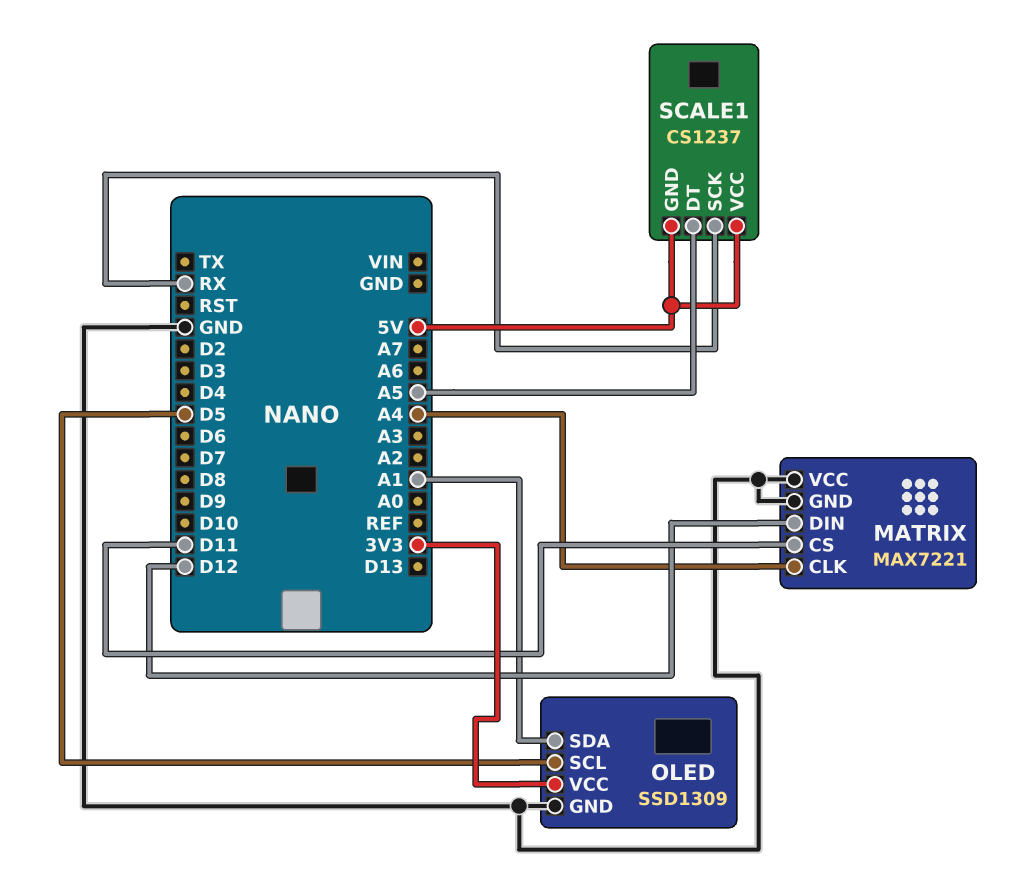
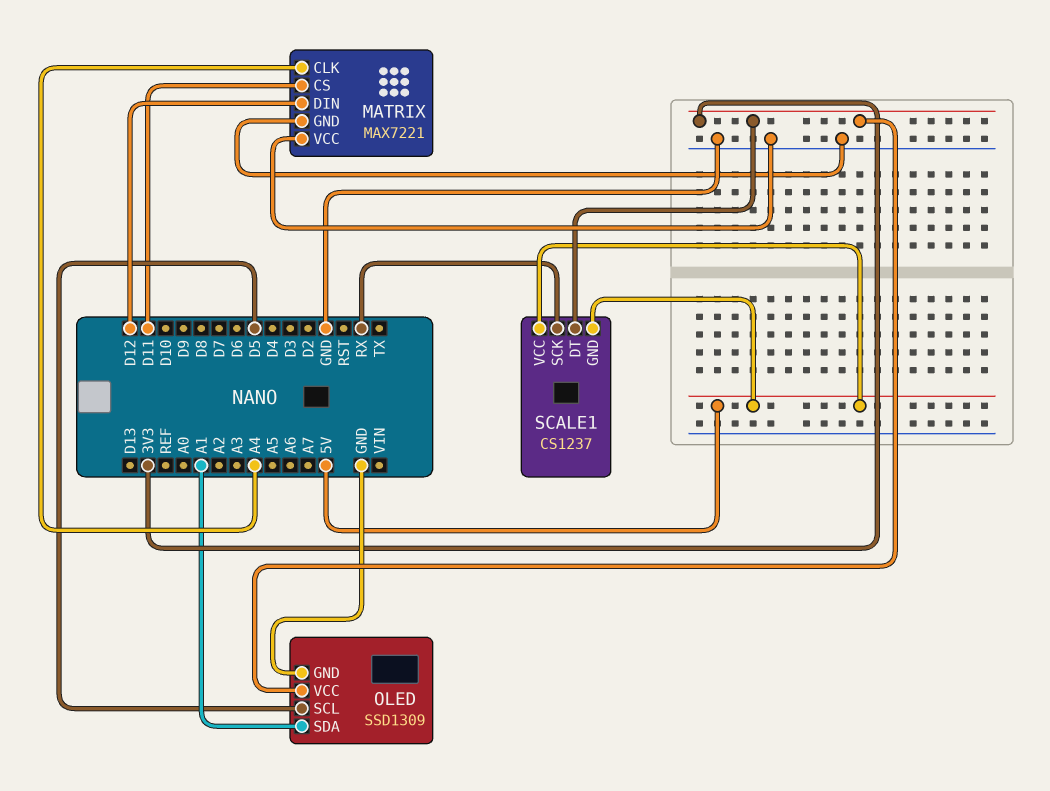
SCALE1 pin DT: A5 -> 3V3

